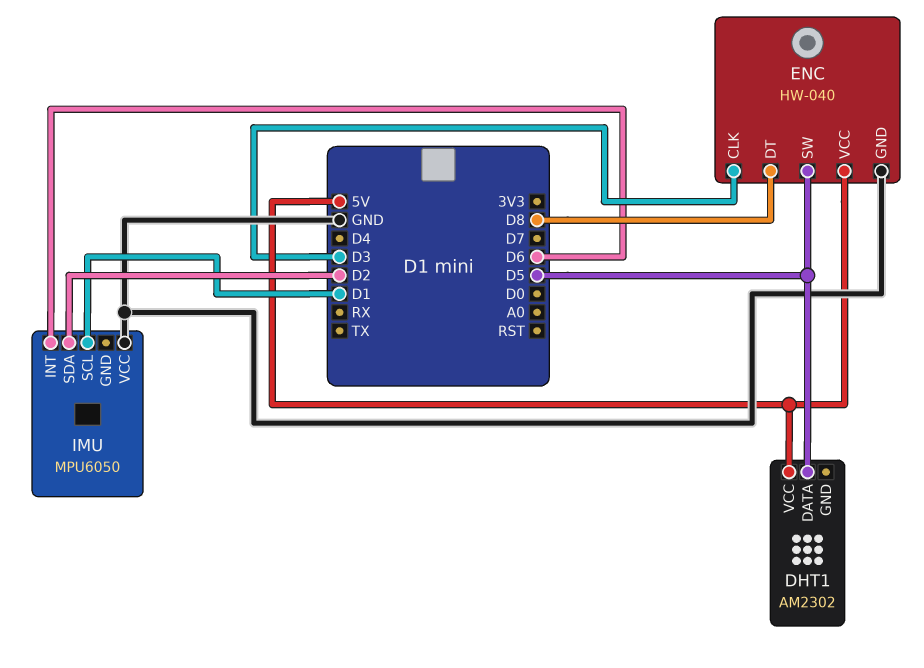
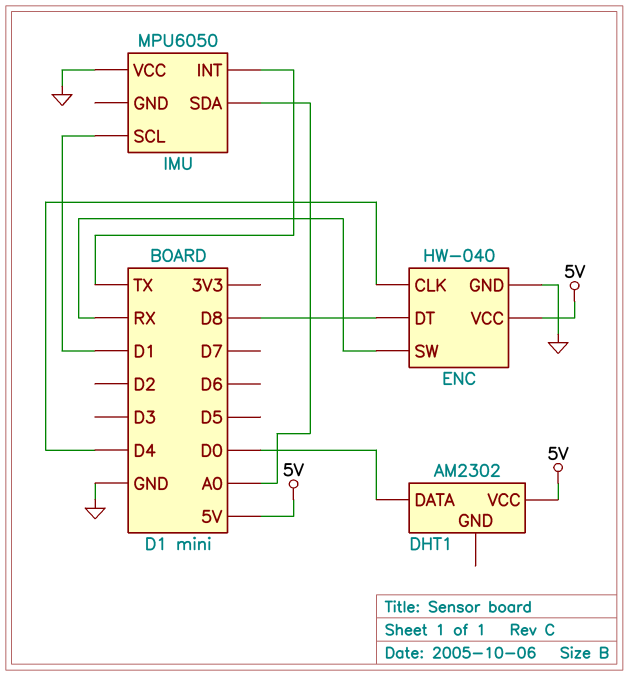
DHT1 pin DATA: D5 -> D0
ENC pin CLK: D3 -> D4
ENC pin SW: D5 -> RX
IMU pin INT: D6 -> TX
IMU pin SDA: D2 -> A0

